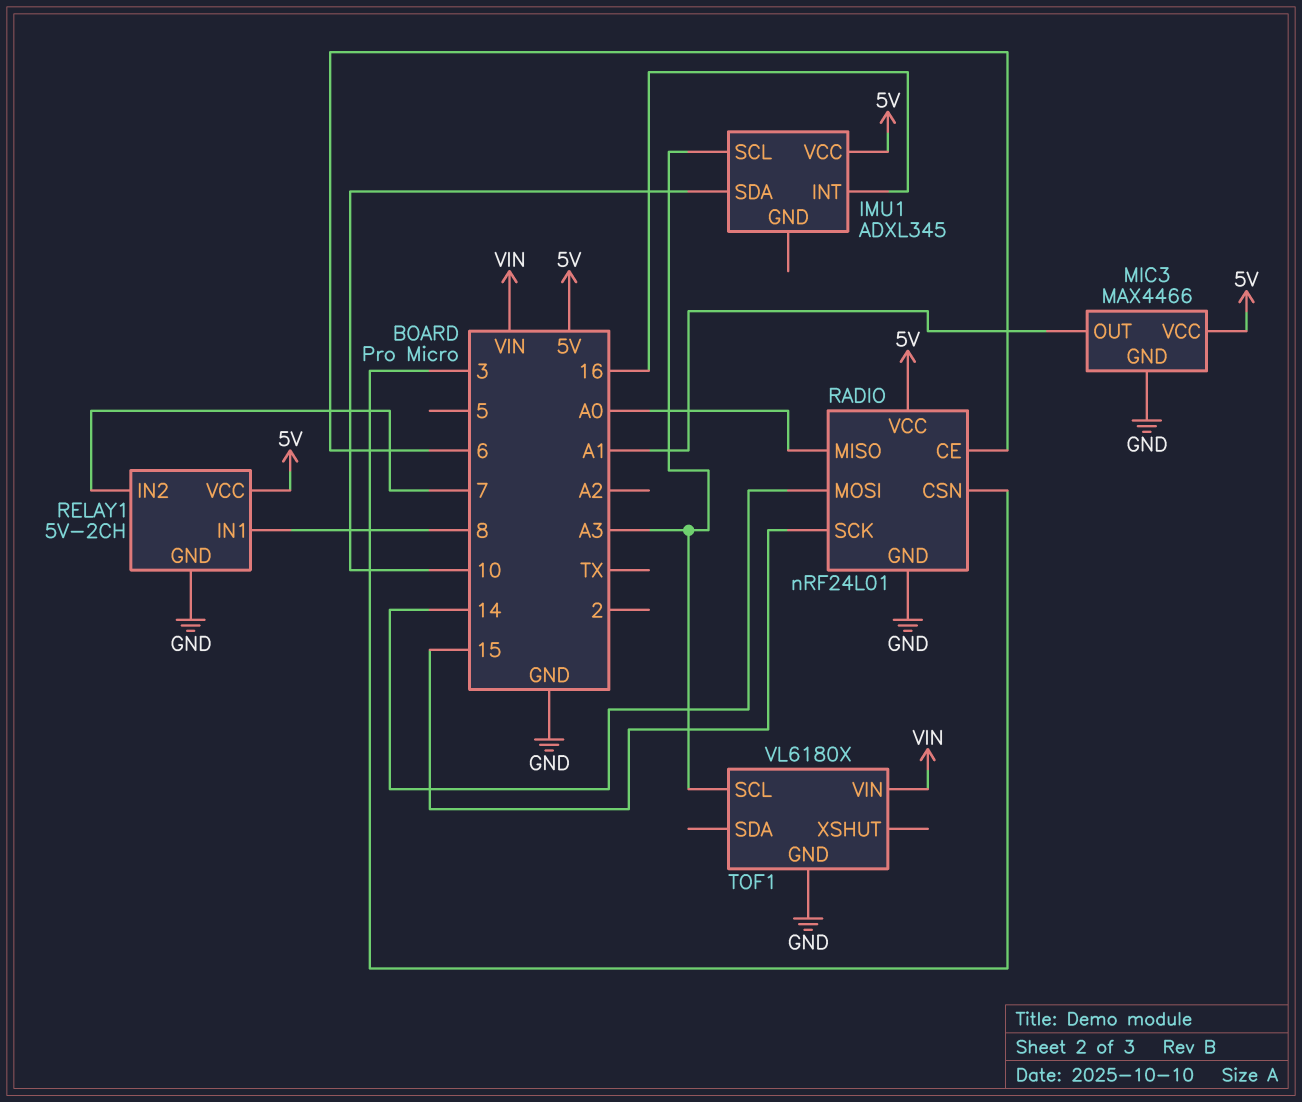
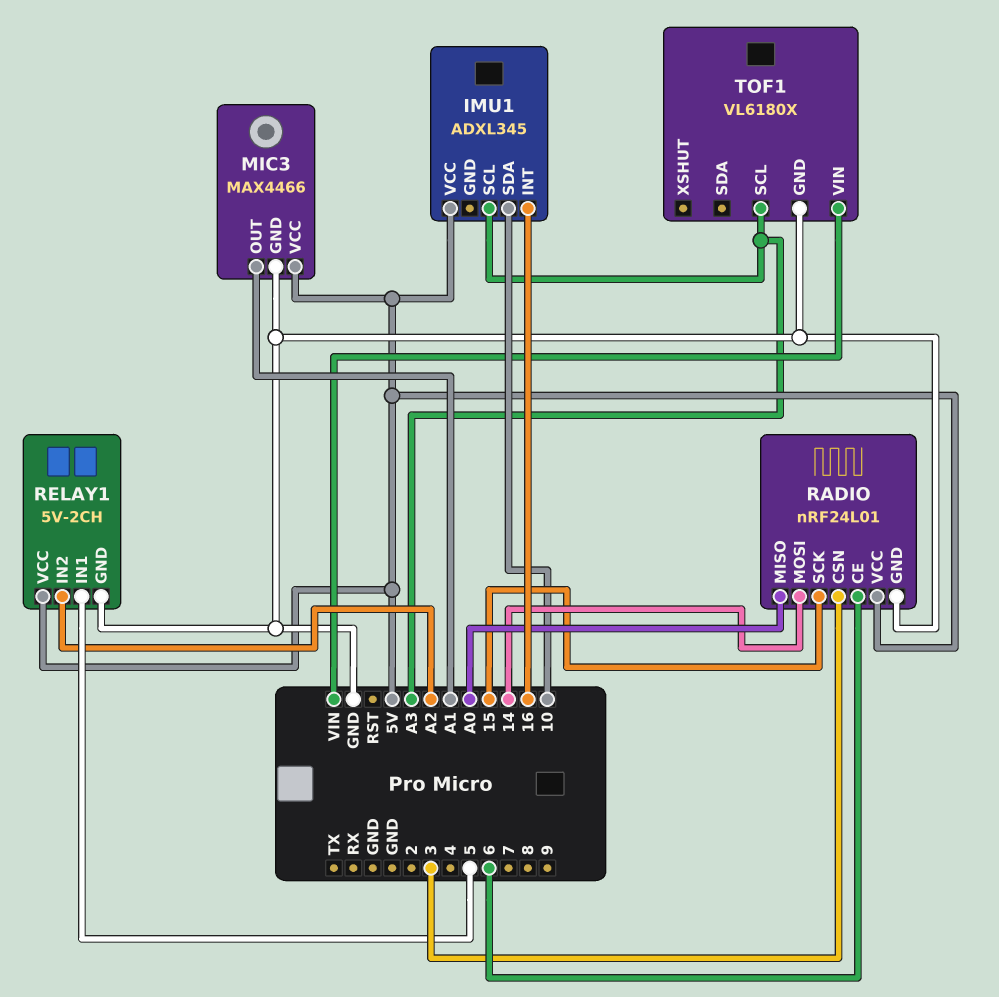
RELAY1 pin IN1: 8 -> 5
RELAY1 pin IN2: 7 -> A2

